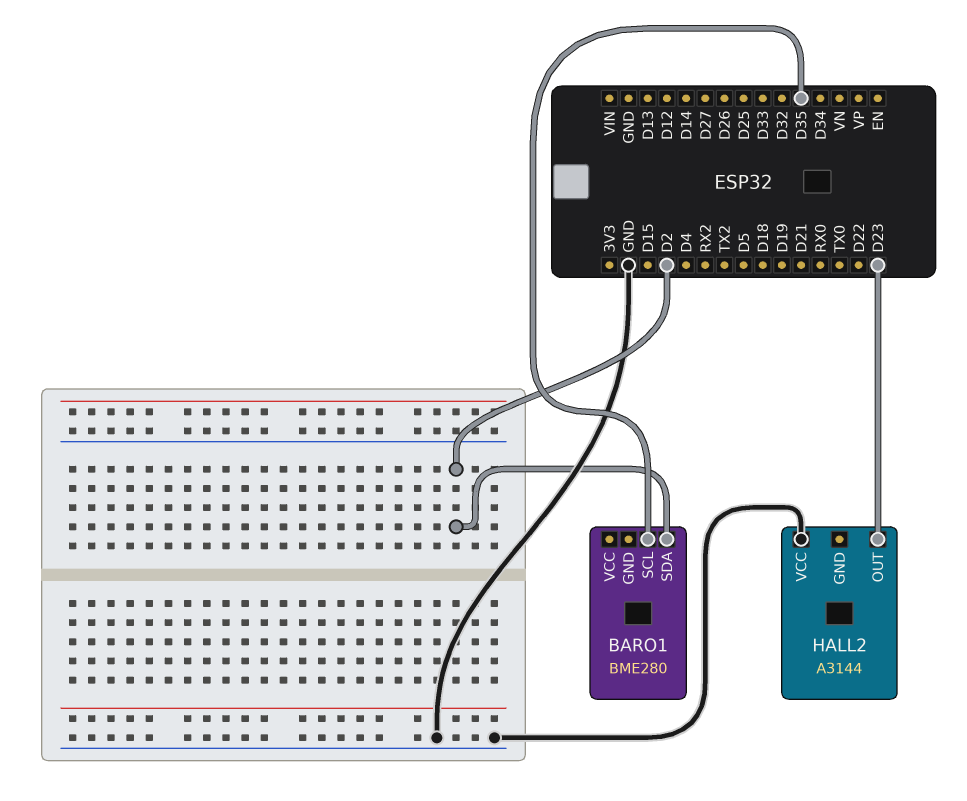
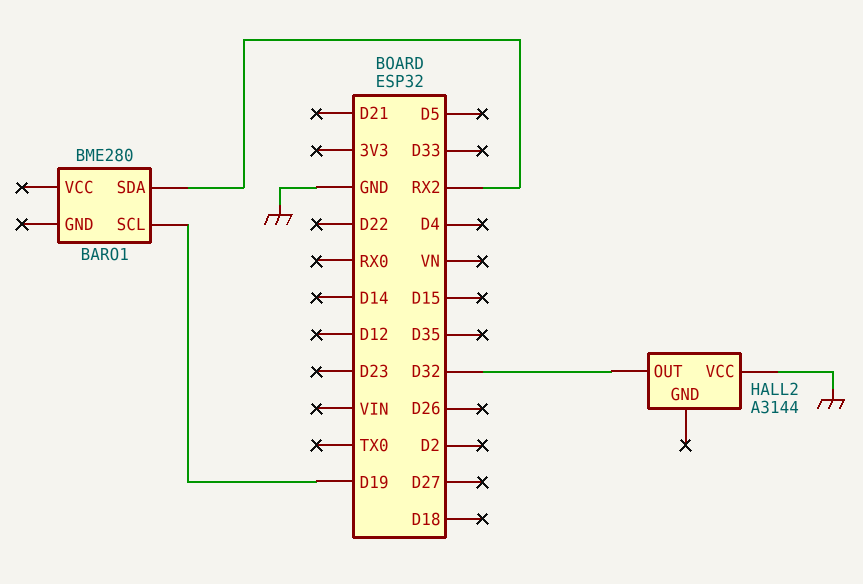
BARO1 pin SCL: D35 -> D19
BARO1 pin SDA: D2 -> RX2
HALL2 pin OUT: D23 -> D32

